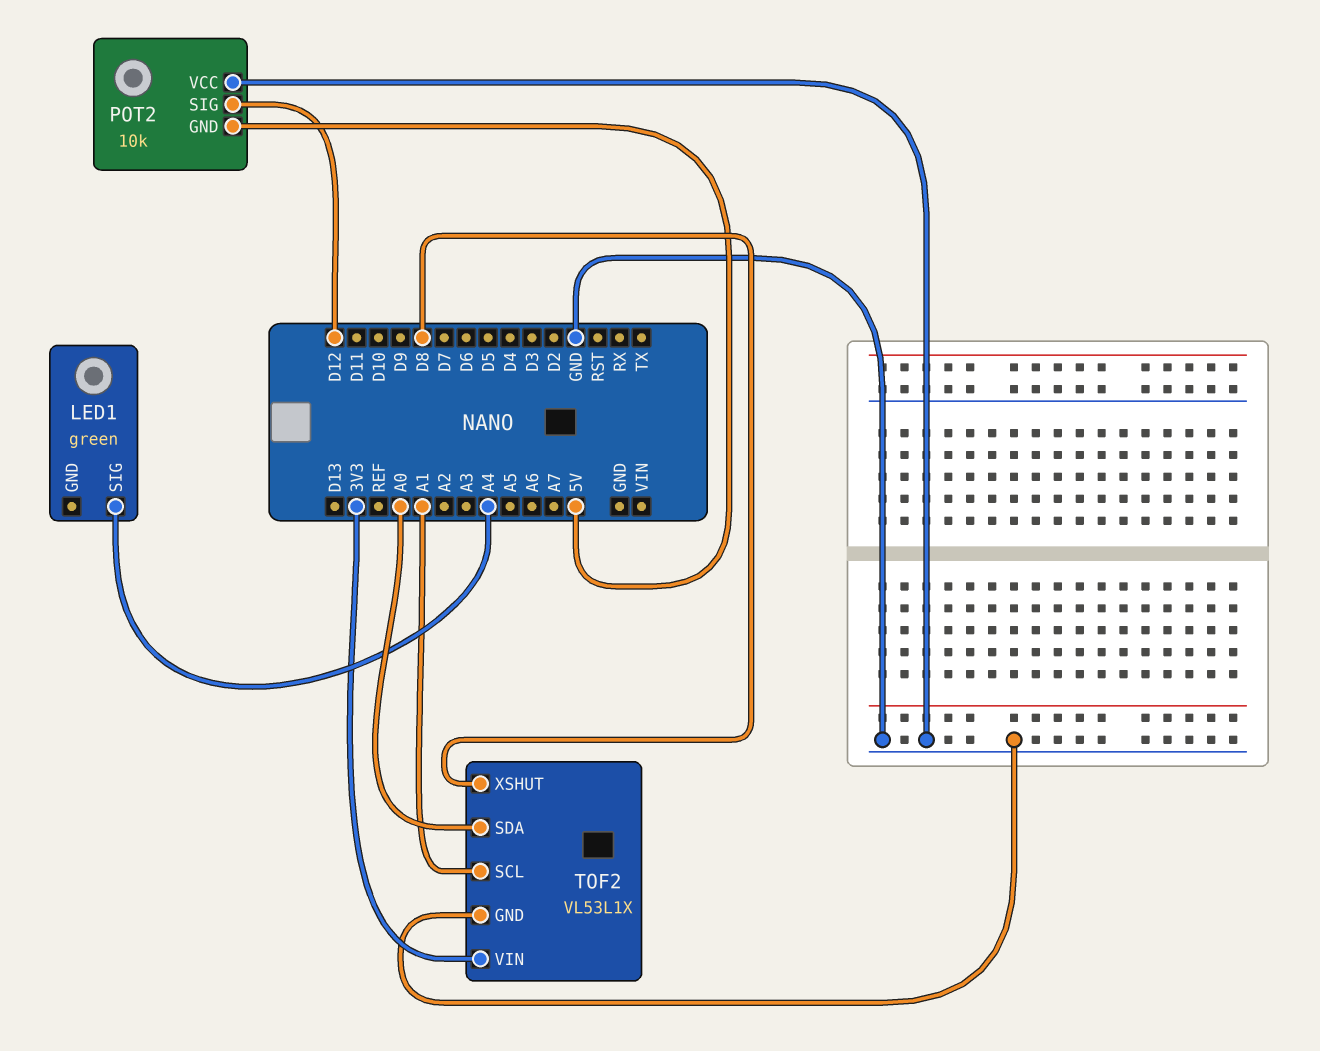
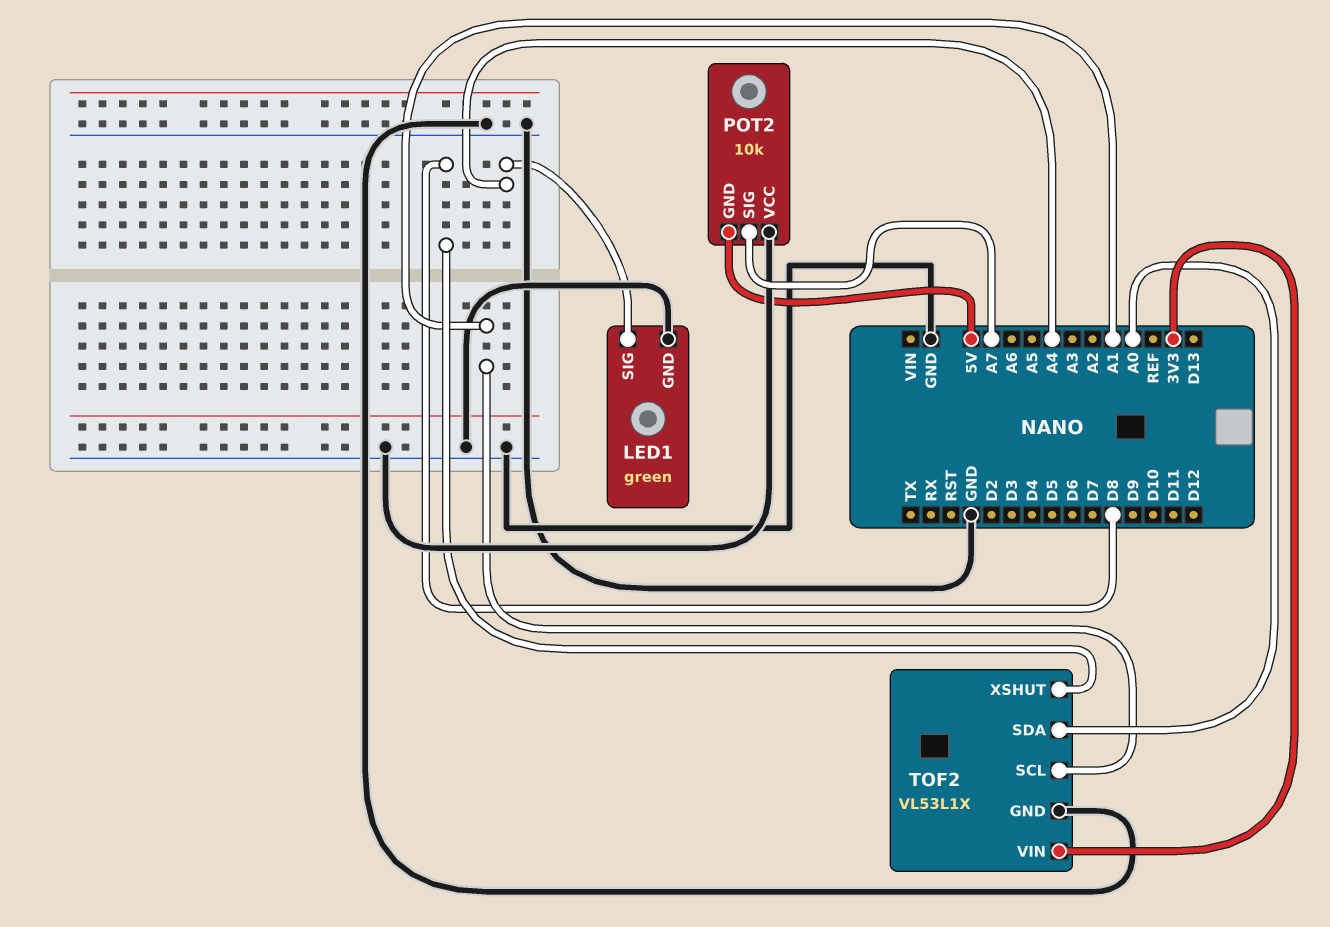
LED1 pin GND: none -> GND
POT2 pin SIG: D12 -> A7

